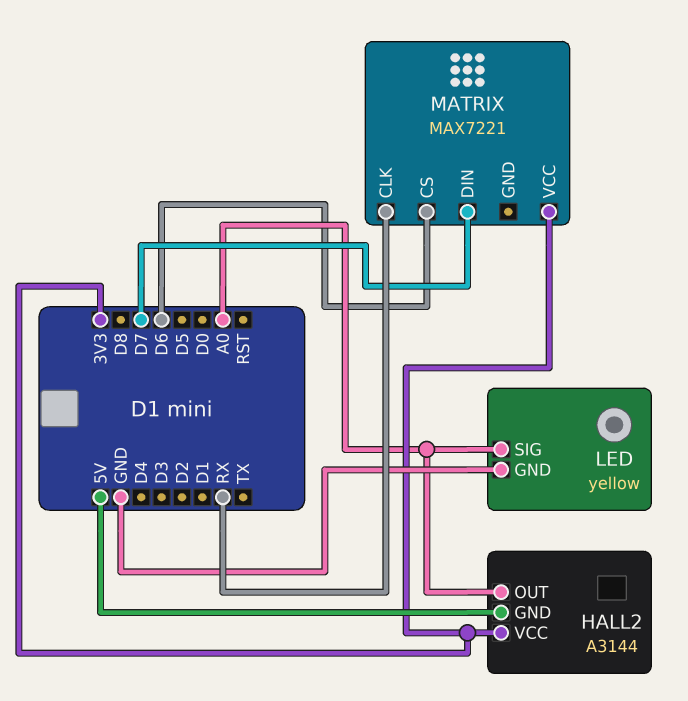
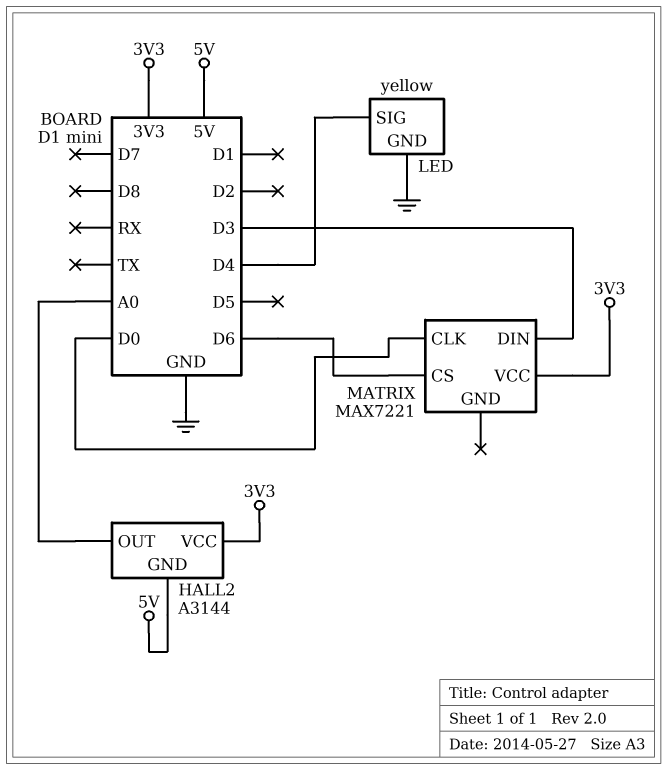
LED pin SIG: A0 -> D4
MATRIX pin CLK: RX -> D0
MATRIX pin DIN: D7 -> D3

